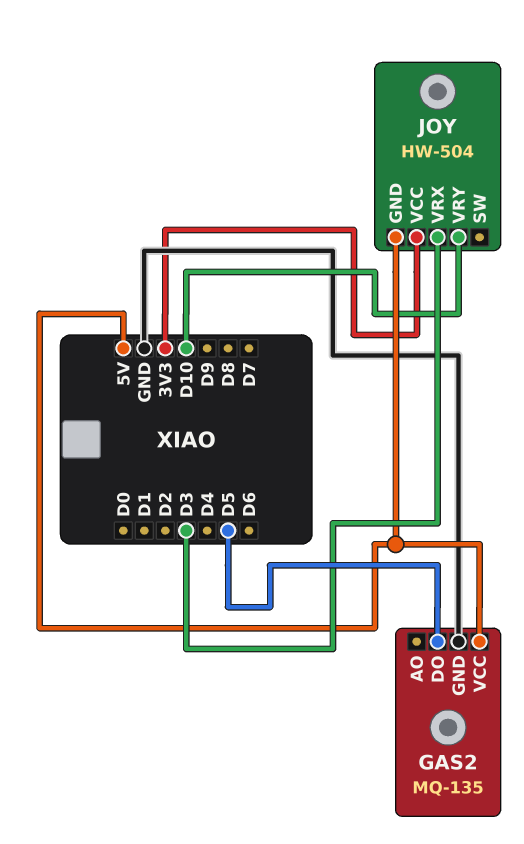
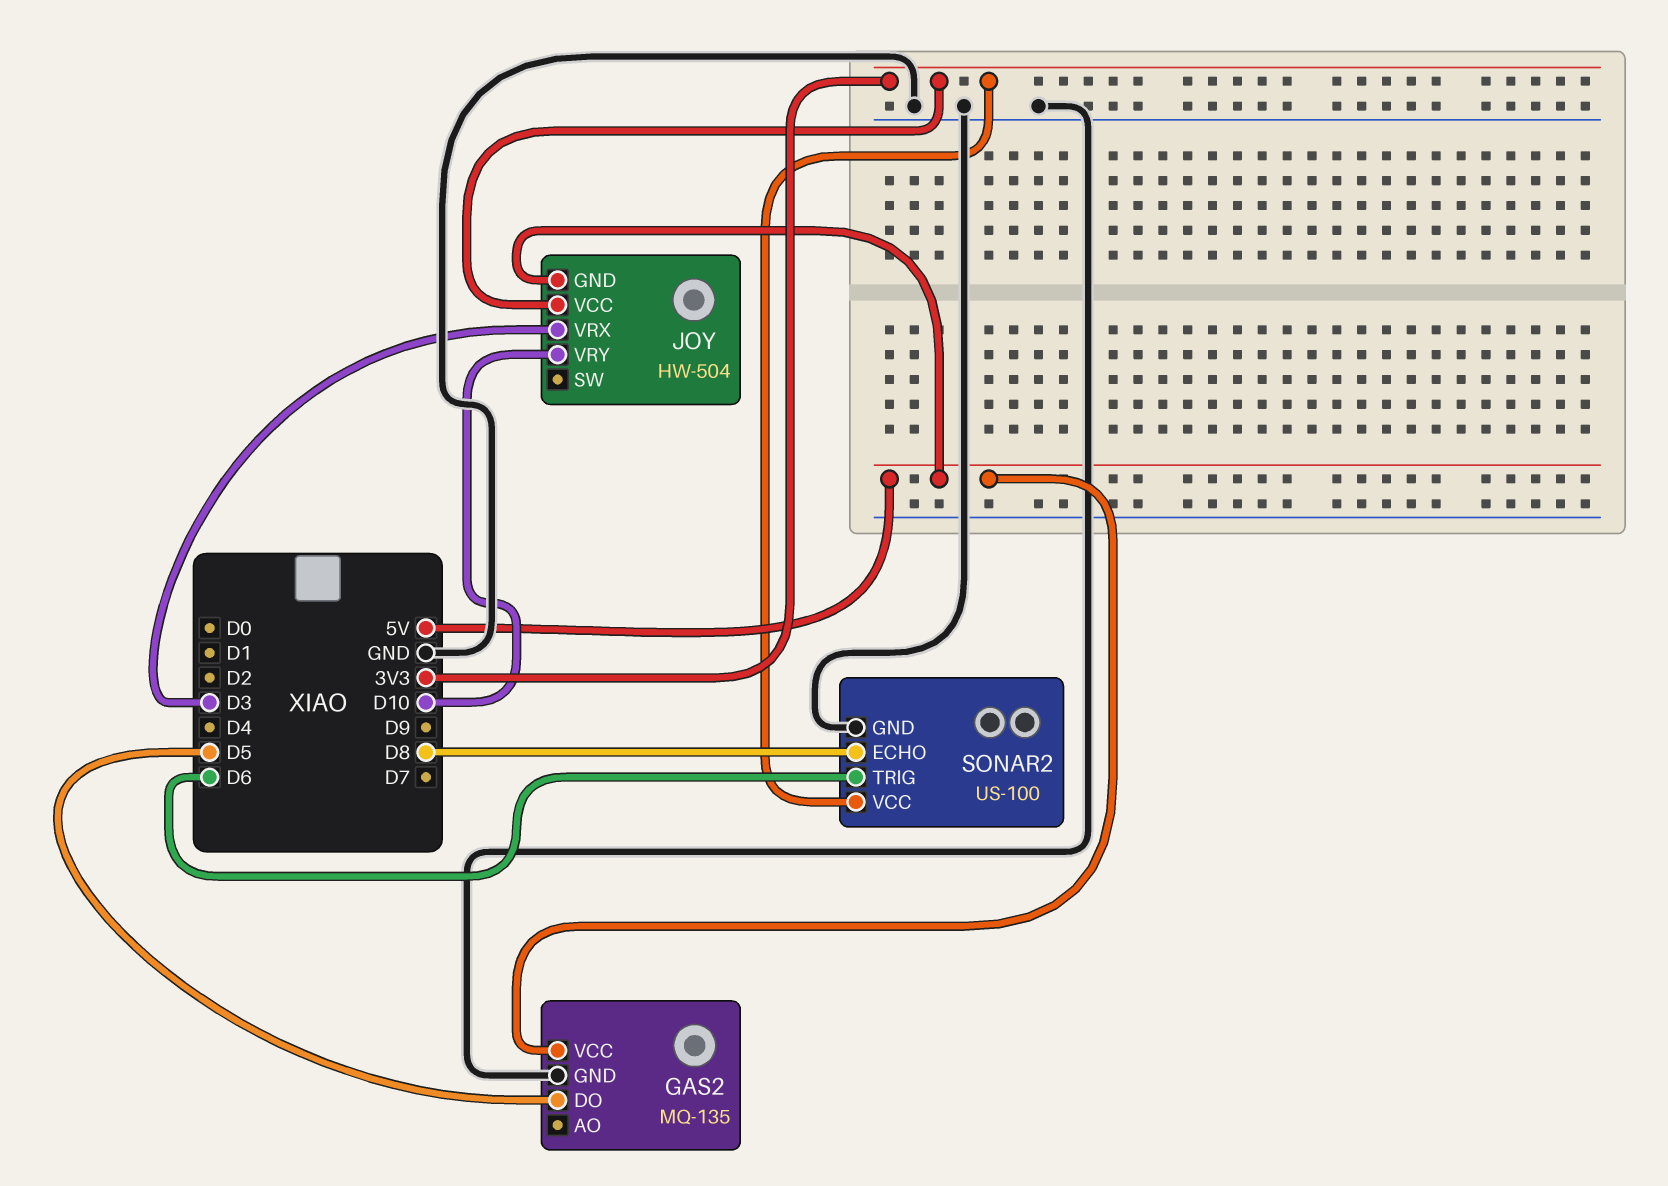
SONAR2: none -> US-100
SONAR2 pin ECHO: none -> D8
SONAR2 pin GND: none -> GND
SONAR2 pin TRIG: none -> D6
SONAR2 pin VCC: none -> 3V3

